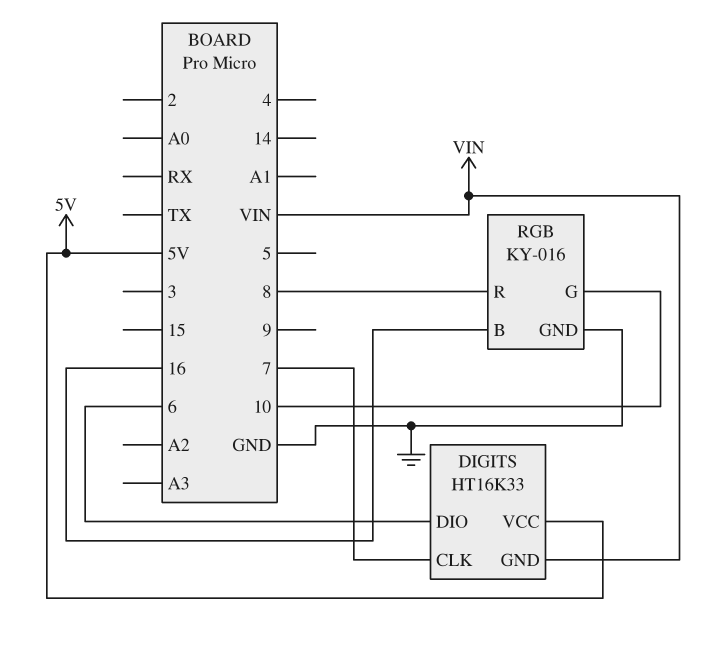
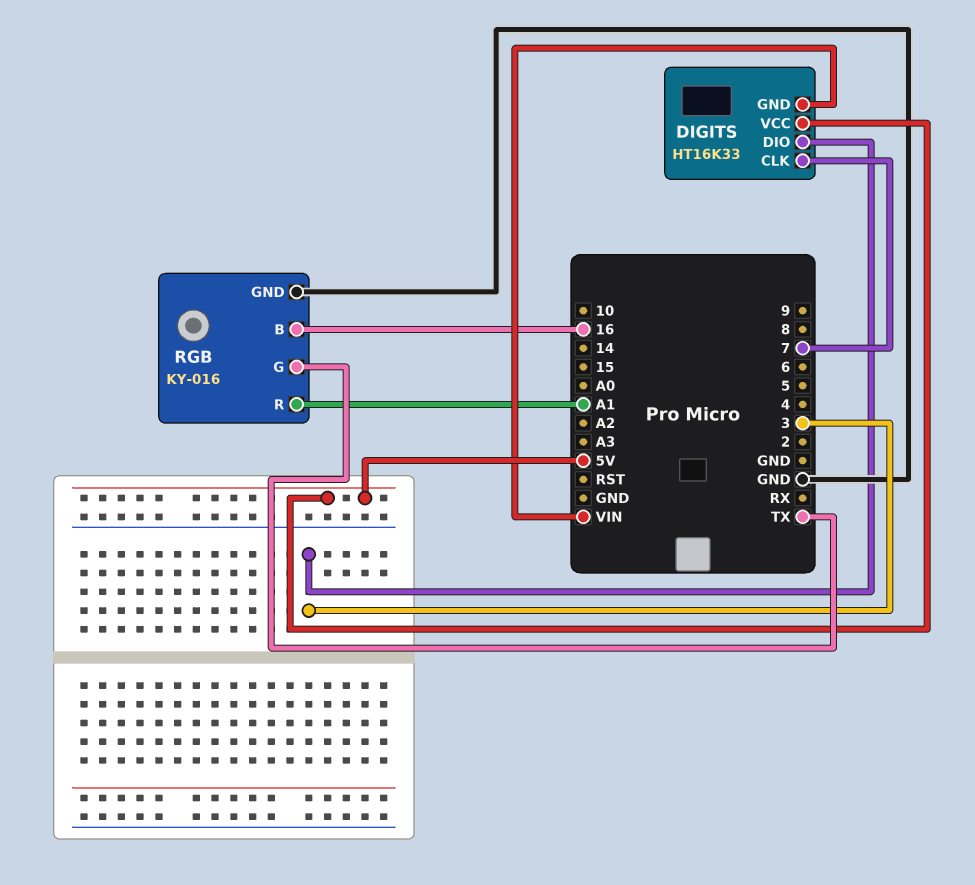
DIGITS pin DIO: 6 -> 3
RGB pin G: 10 -> TX
RGB pin R: 8 -> A1

